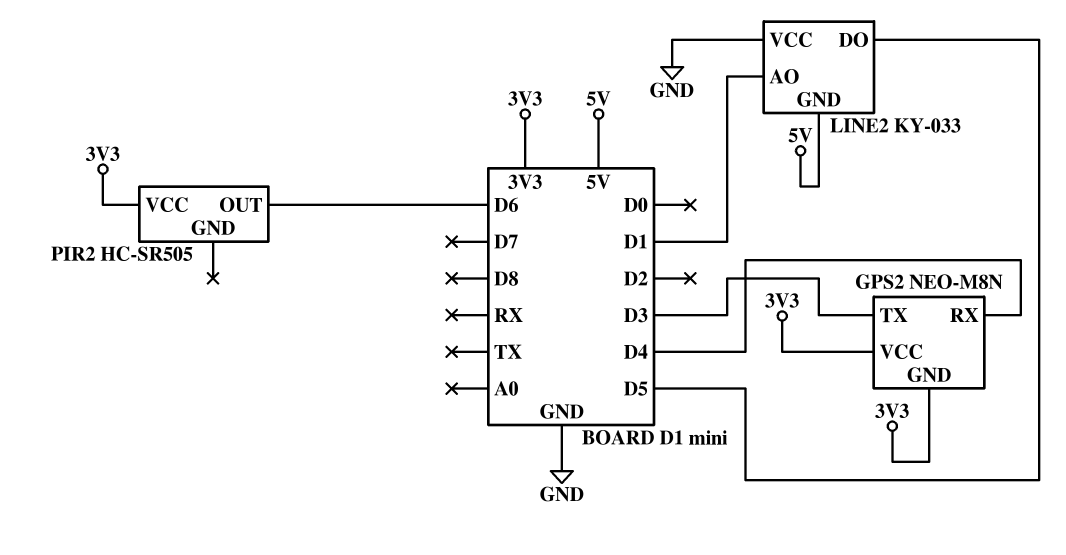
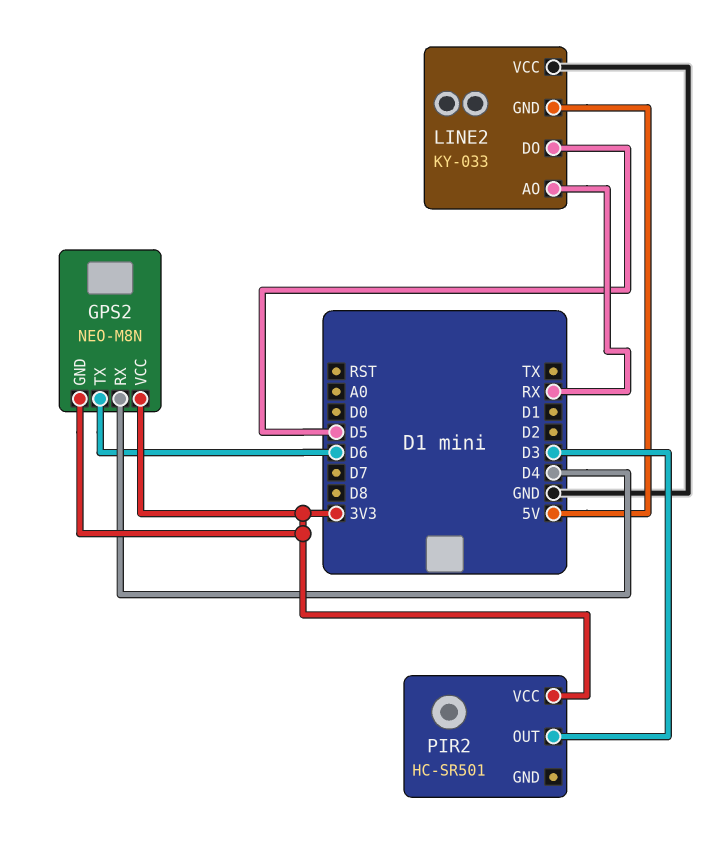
GPS2 pin TX: D3 -> D6
LINE2 pin AO: D1 -> RX
PIR2: HC-SR505 -> HC-SR501
PIR2 pin OUT: D6 -> D3

